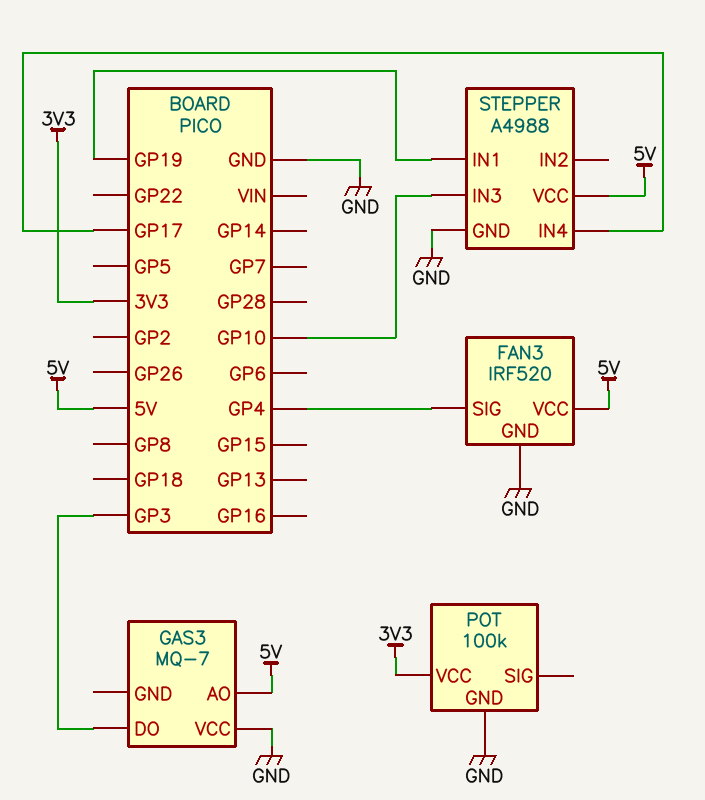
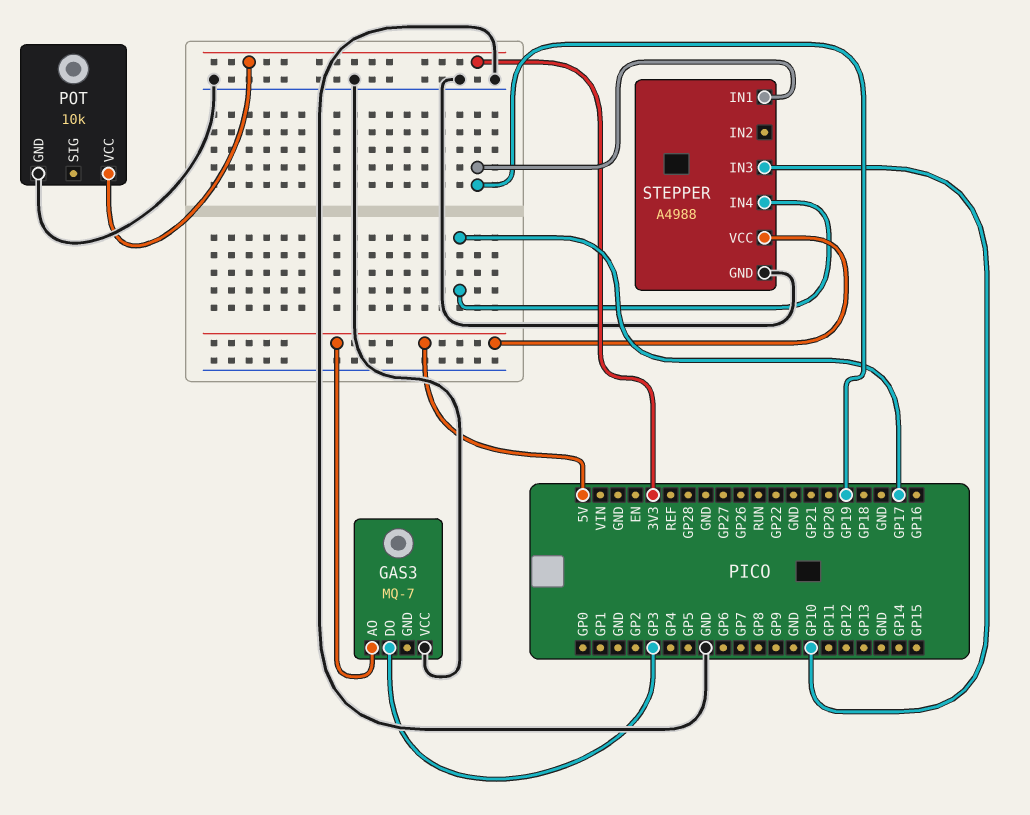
FAN3: IRF520 -> none
FAN3 pin GND: GND -> none
FAN3 pin SIG: GP4 -> none
FAN3 pin VCC: 5V -> none
POT: 100k -> 10k

